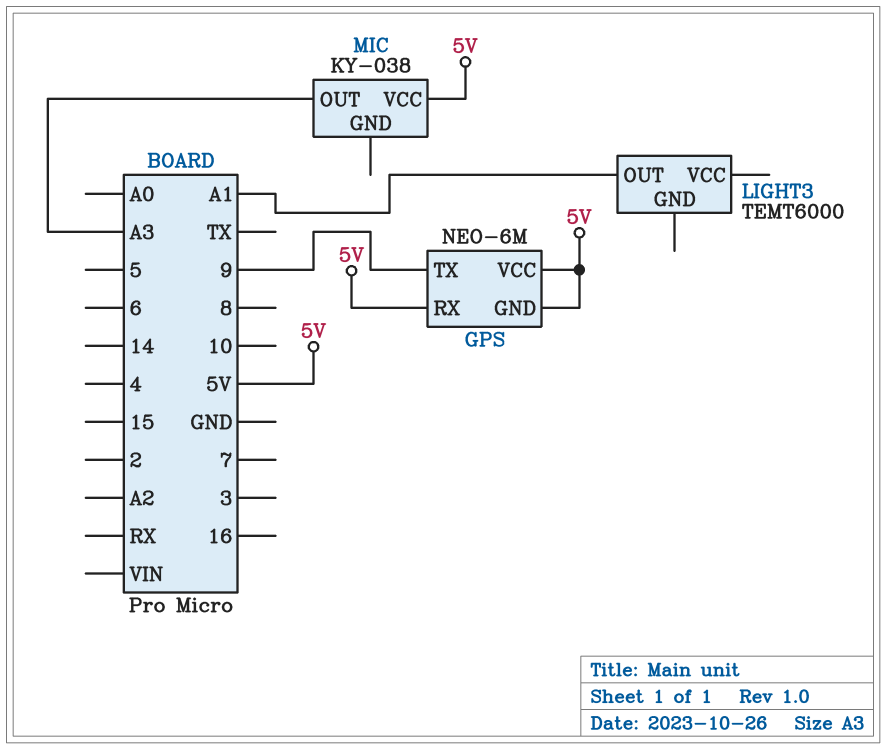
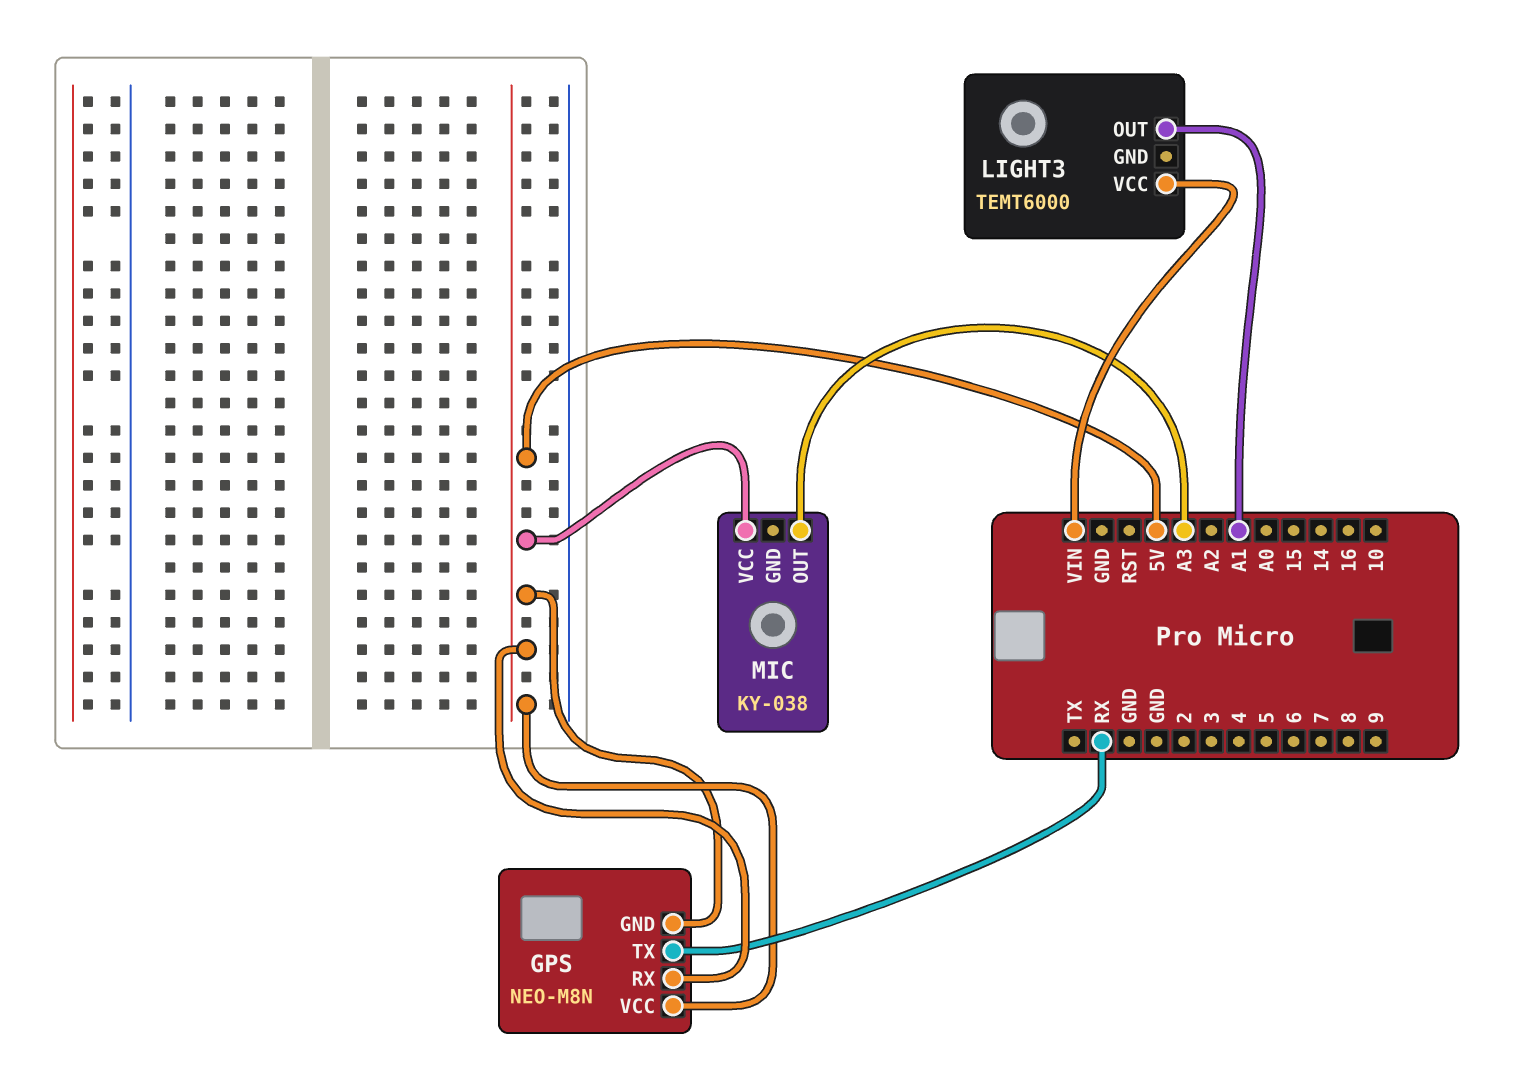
GPS: NEO-6M -> NEO-M8N
GPS pin TX: 9 -> RX
LIGHT3 pin VCC: none -> VIN

